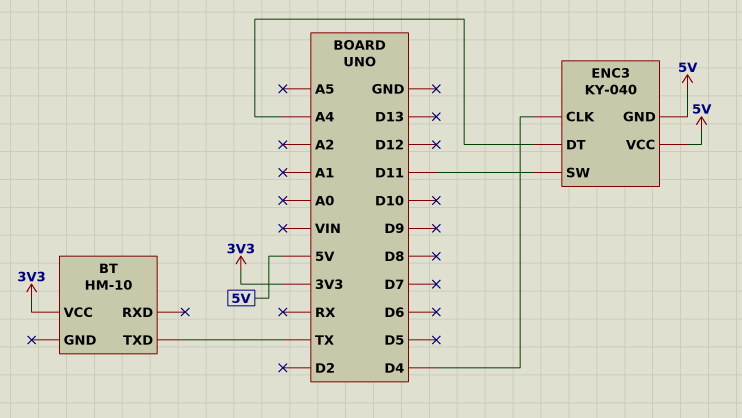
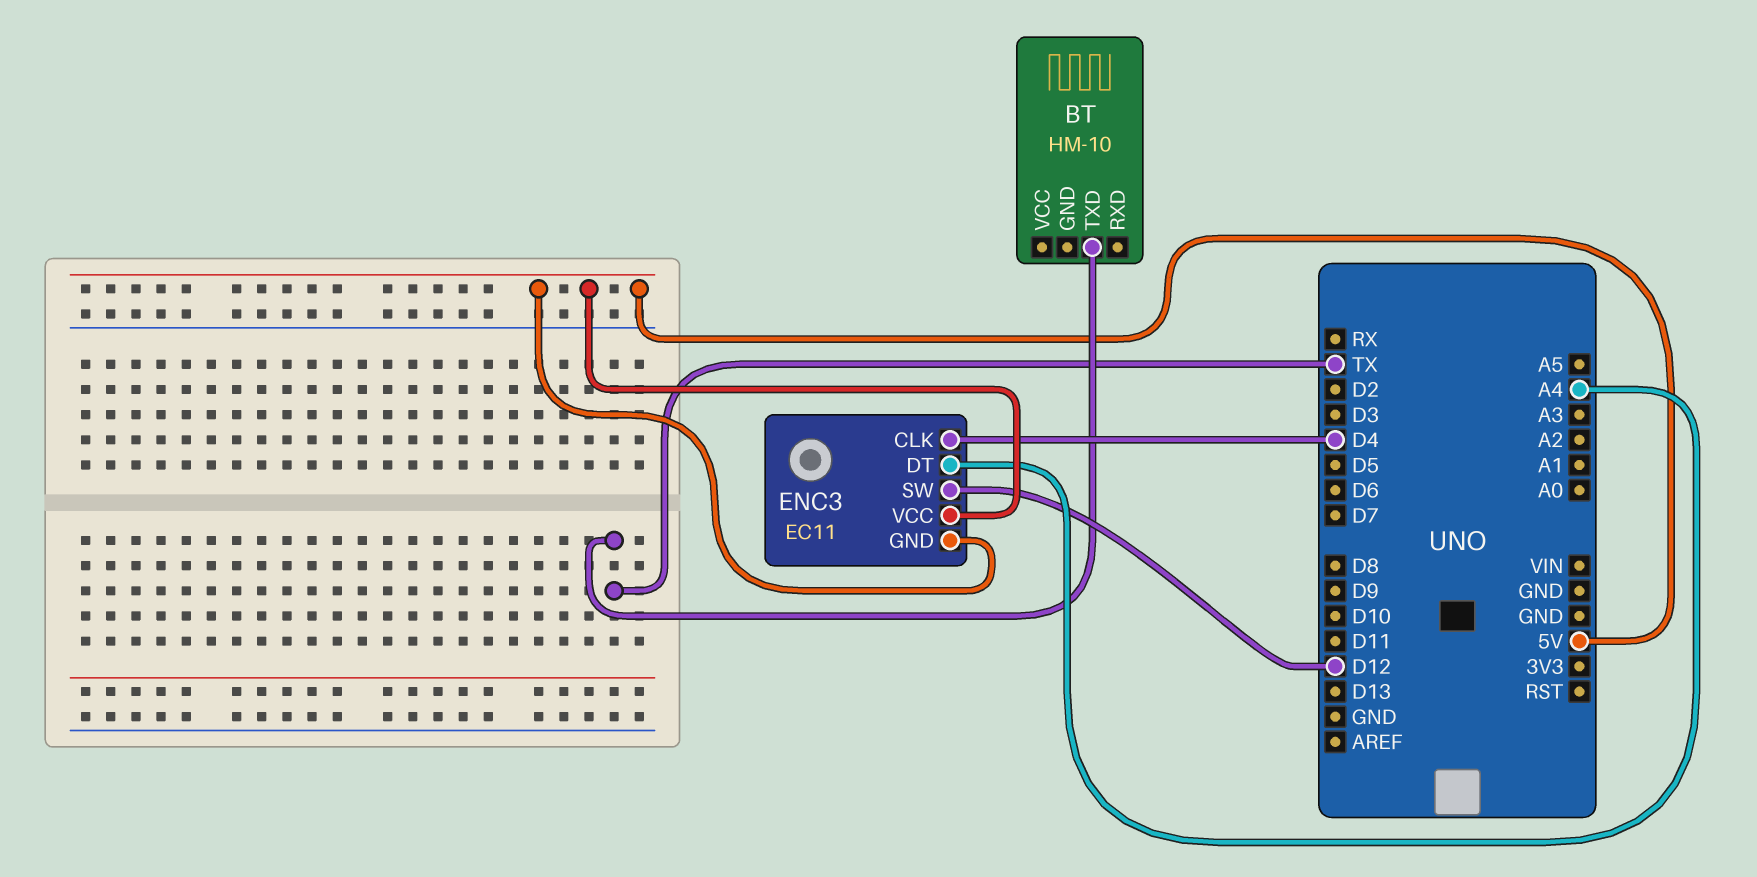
BT pin VCC: 3V3 -> none
ENC3: KY-040 -> EC11
ENC3 pin SW: D11 -> D12

